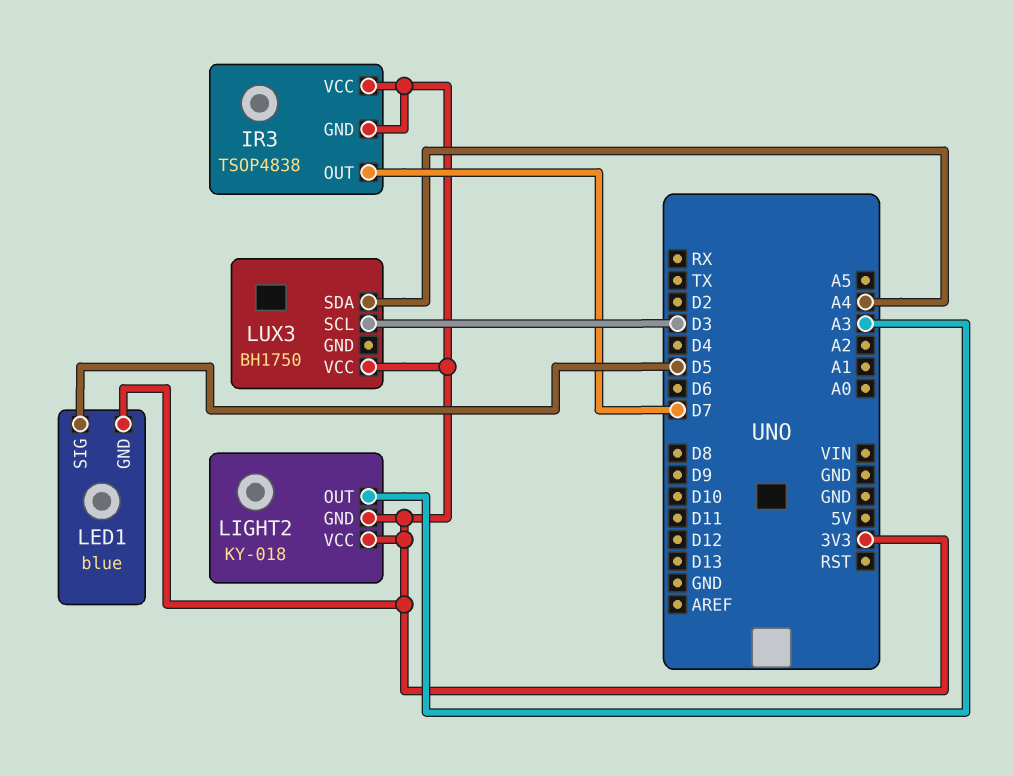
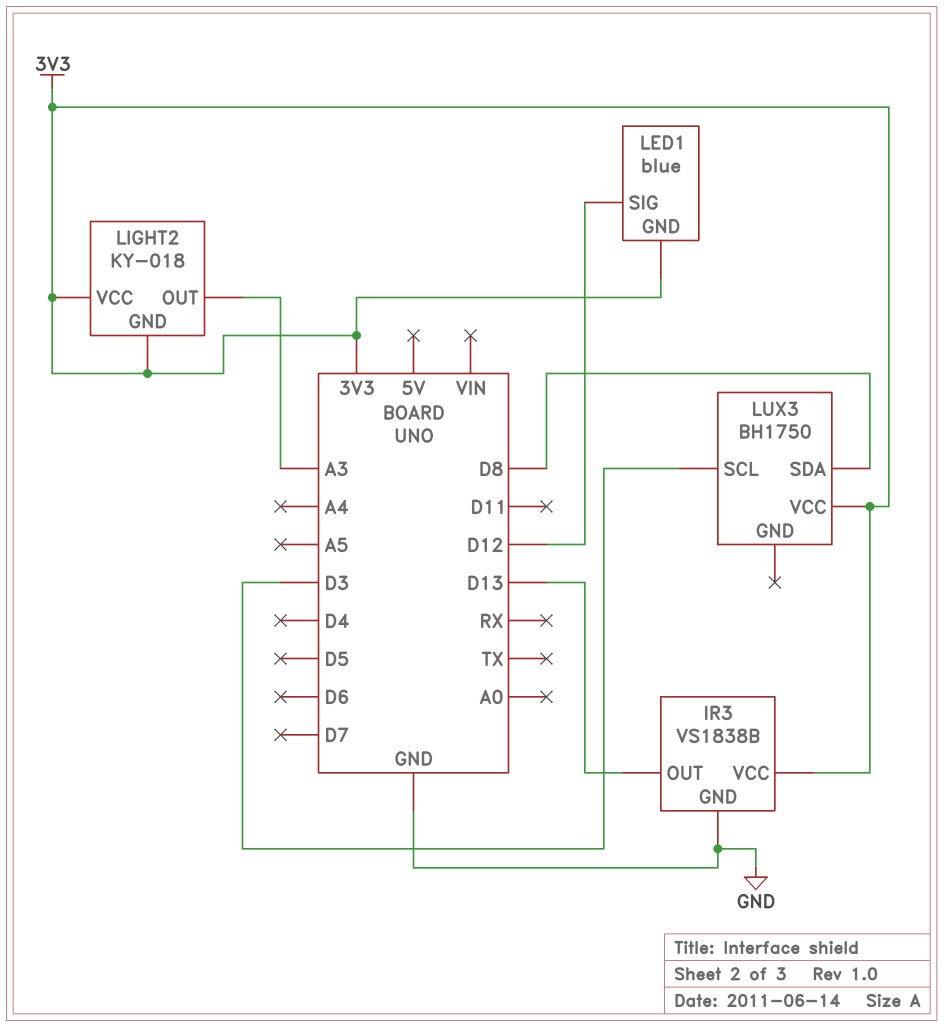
IR3: TSOP4838 -> VS1838B
IR3 pin GND: 3V3 -> GND
IR3 pin OUT: D7 -> D13
LED1 pin SIG: D5 -> D12
LUX3 pin SDA: A4 -> D8

